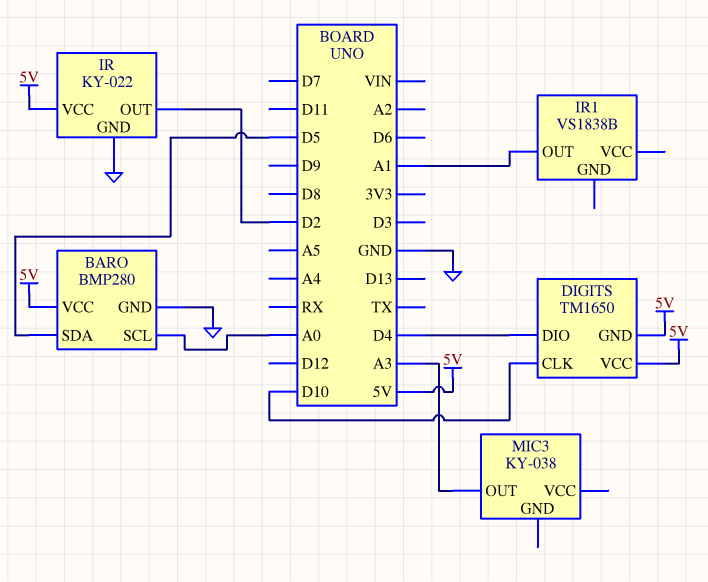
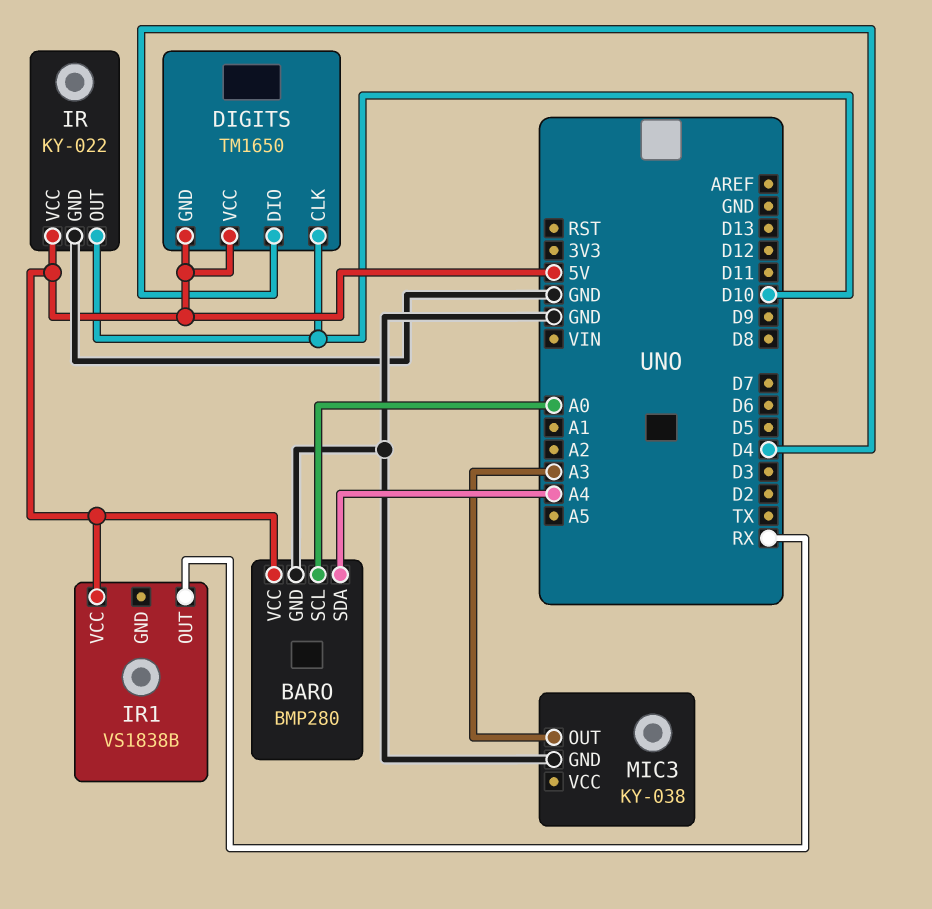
BARO pin SDA: D5 -> A4
IR pin OUT: D2 -> D10
IR1 pin OUT: A1 -> RX
IR1 pin VCC: none -> 5V
MIC3 pin GND: none -> GND

